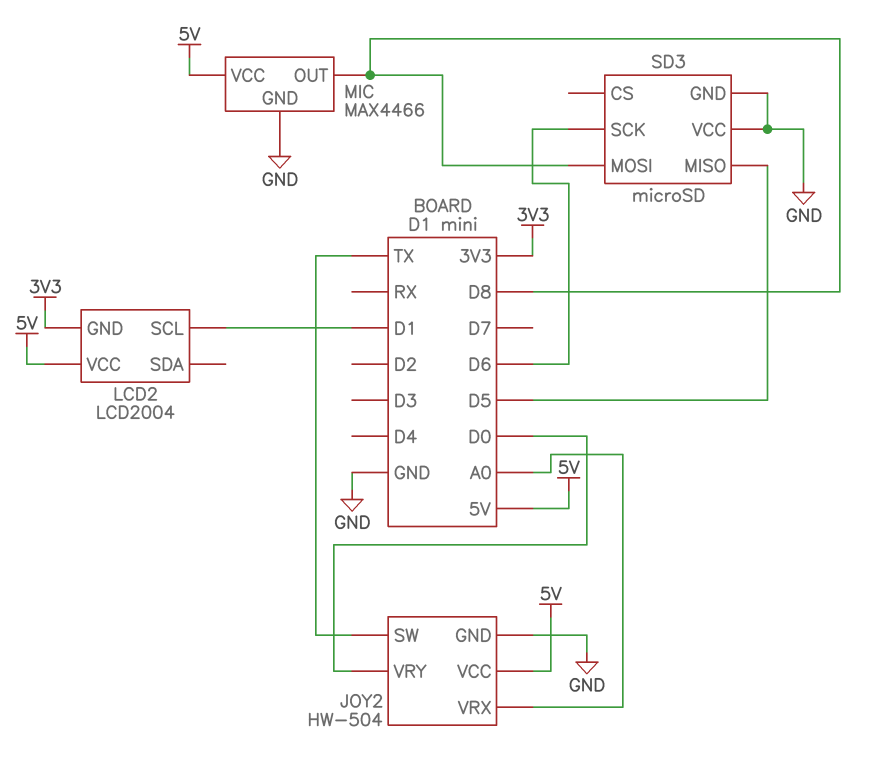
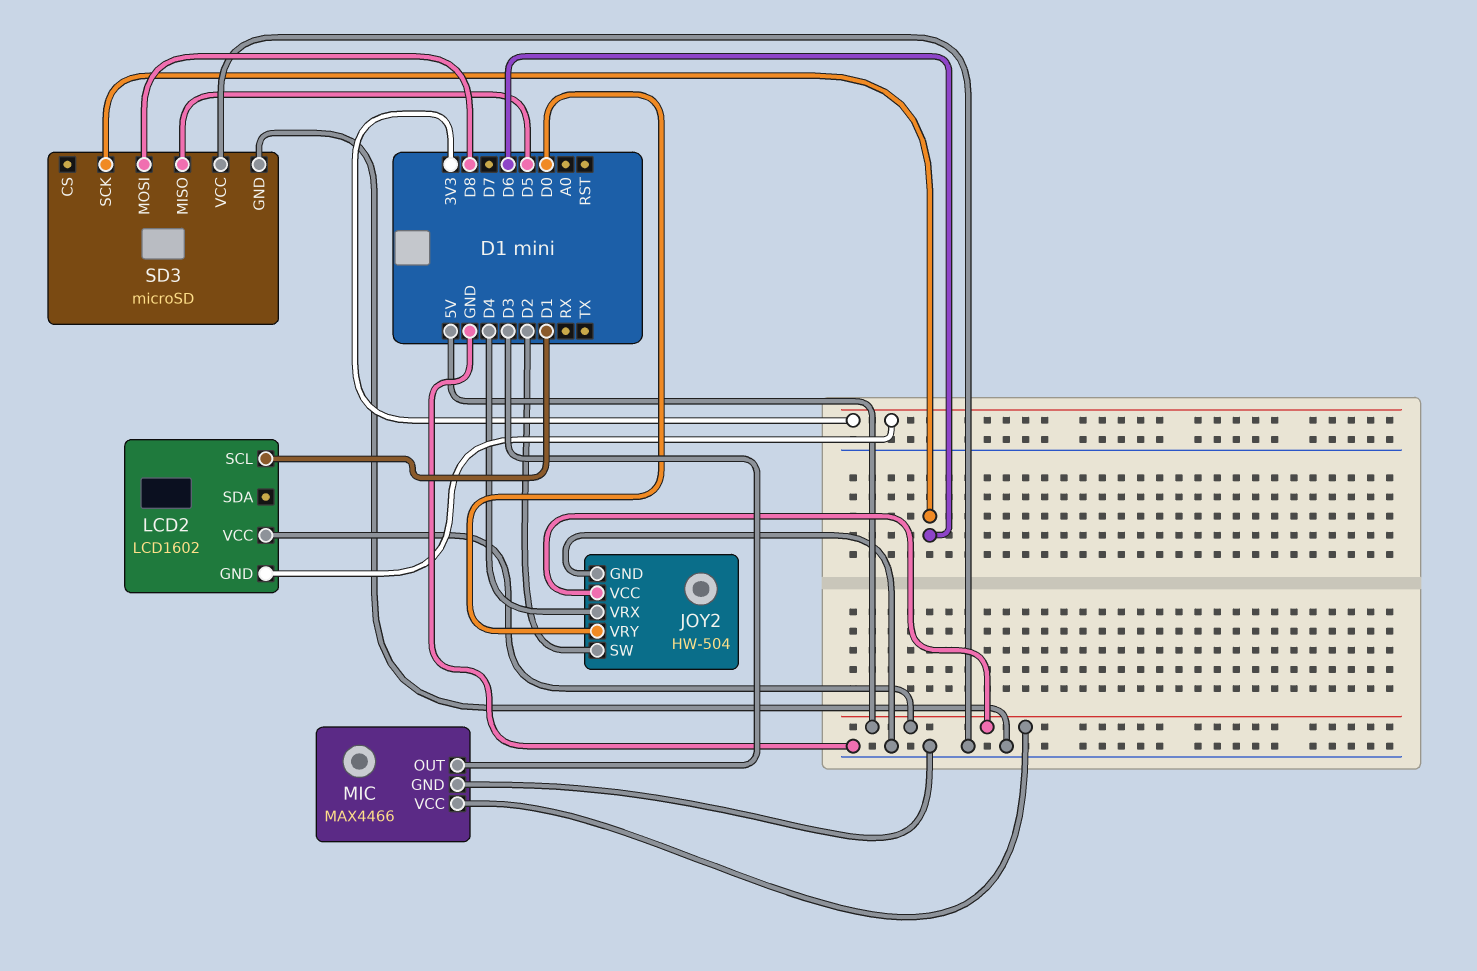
JOY2 pin SW: TX -> D2
JOY2 pin VRX: A0 -> D4
LCD2: LCD2004 -> LCD1602
MIC pin OUT: D8 -> D3

